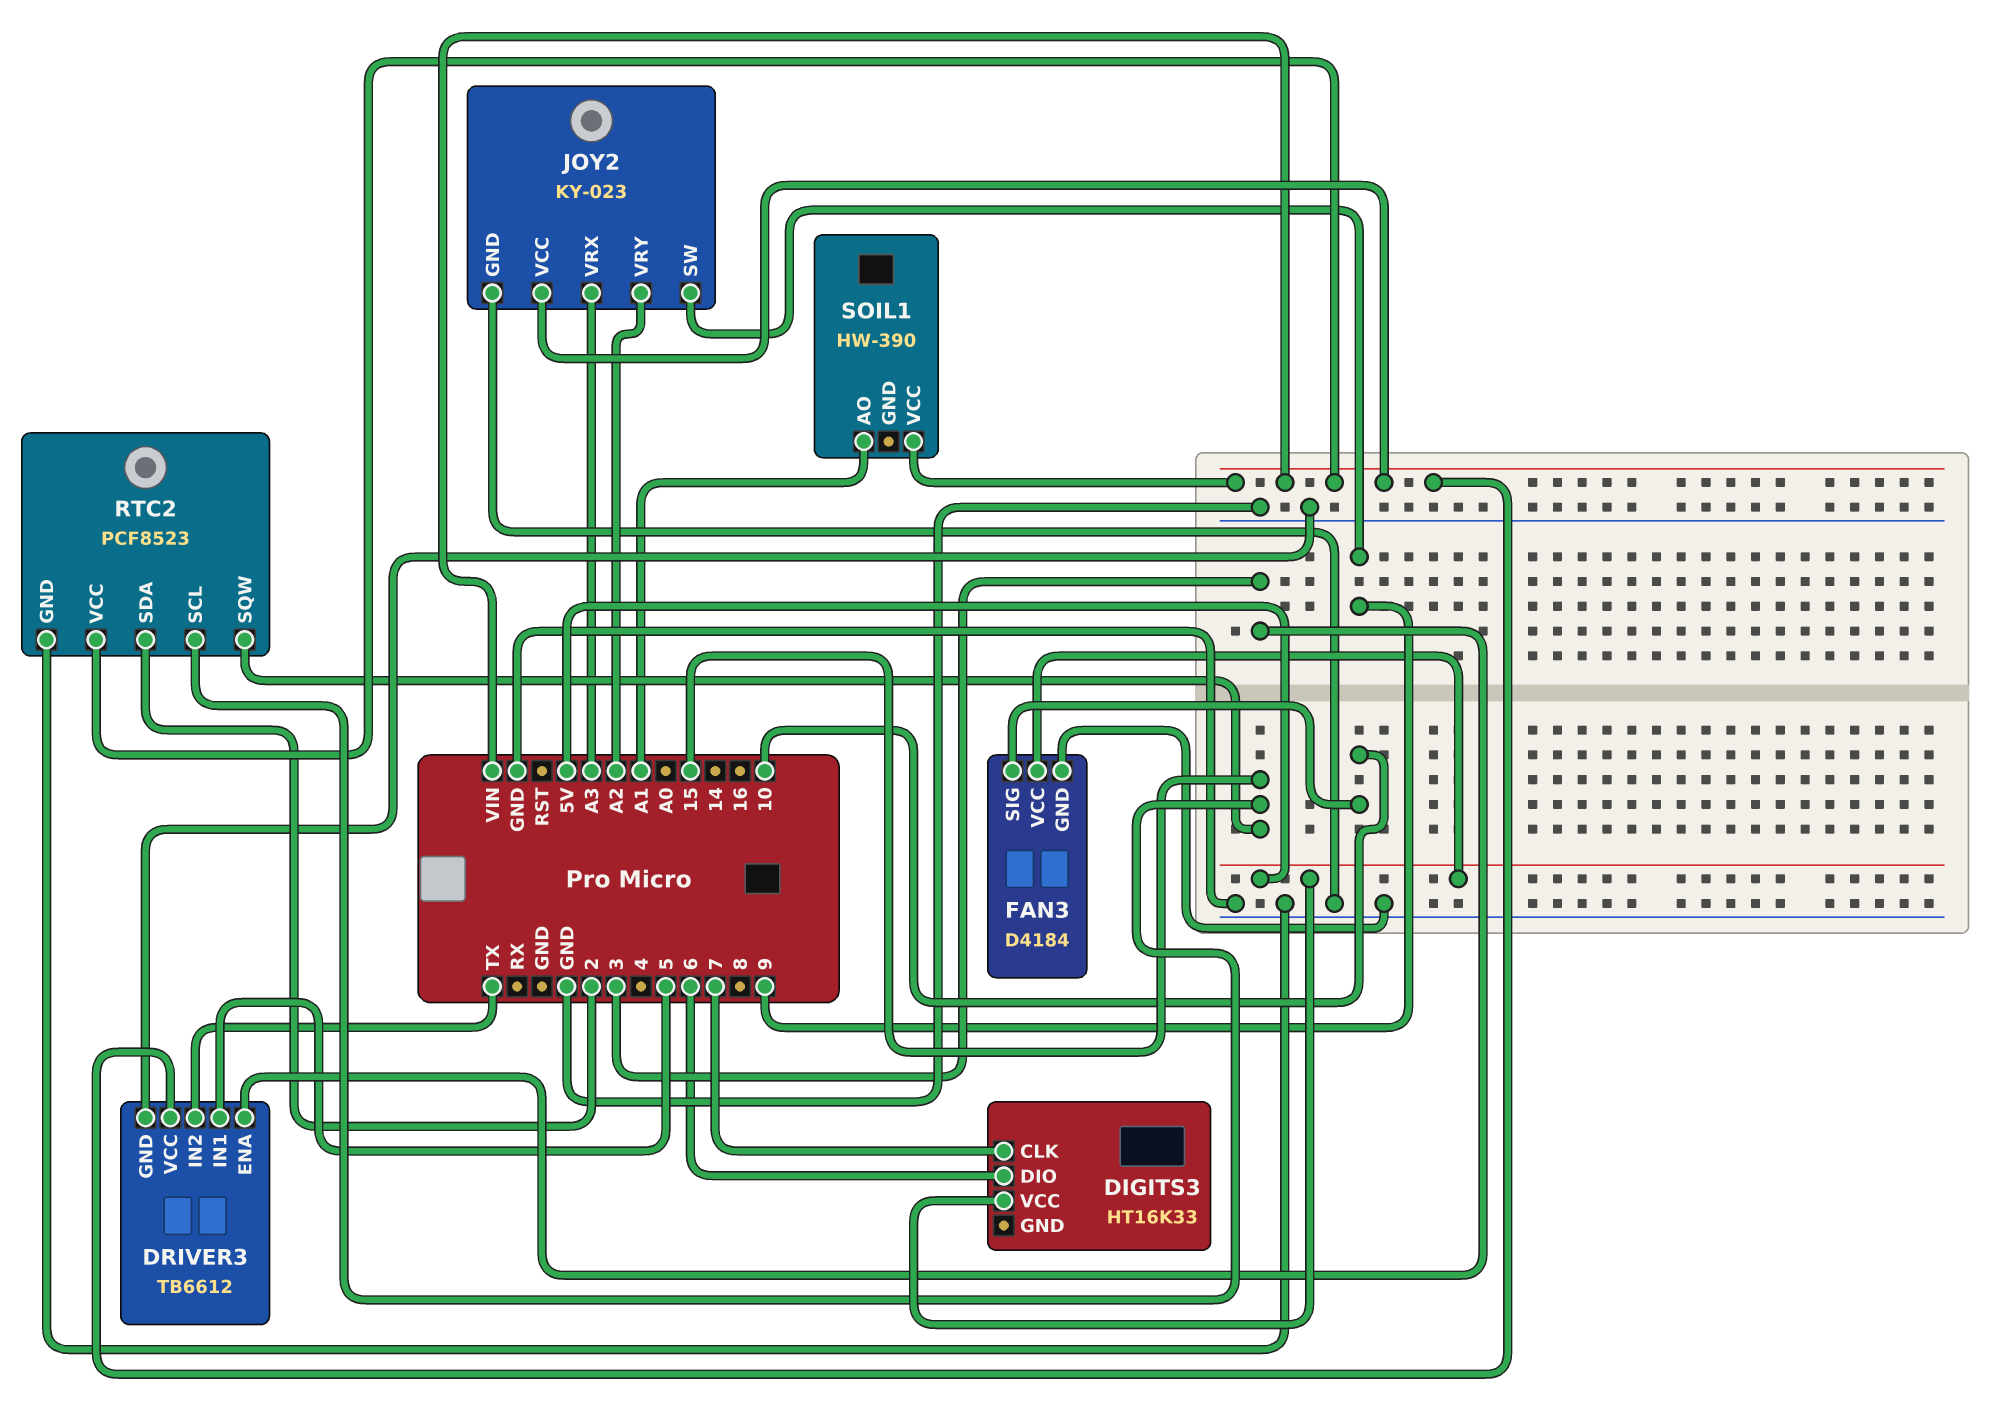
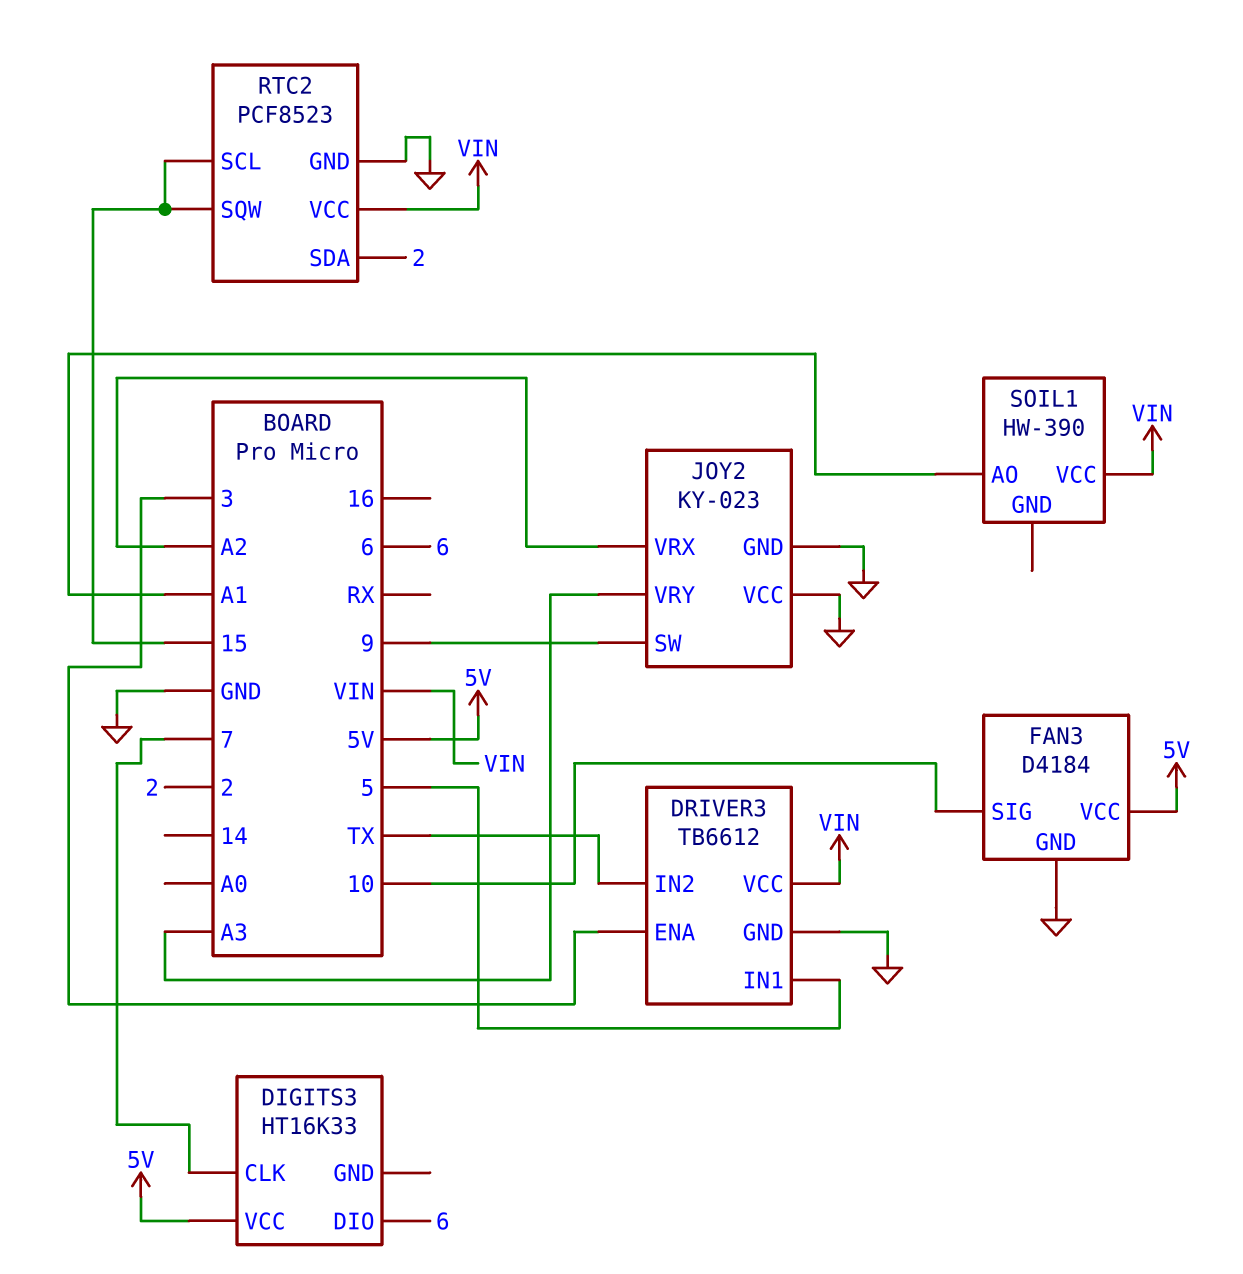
JOY2 pin VCC: VIN -> GND
JOY2 pin VRX: A3 -> A2
JOY2 pin VRY: A2 -> A3

